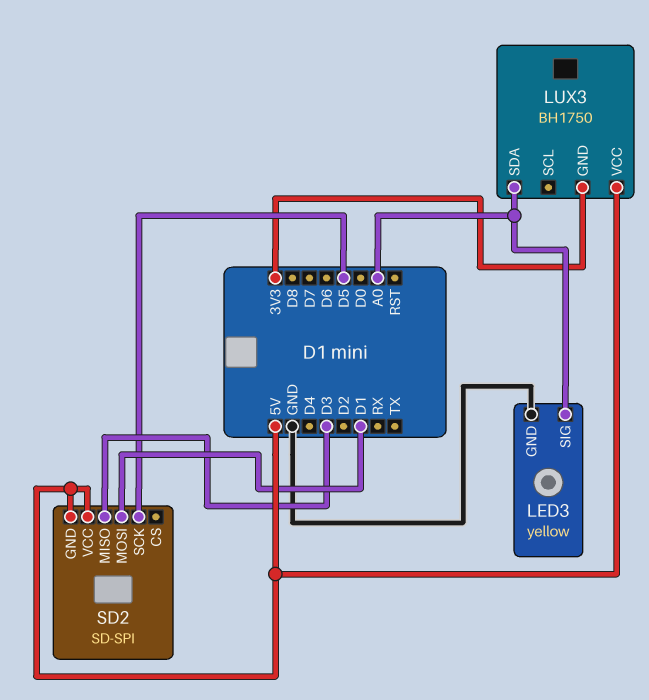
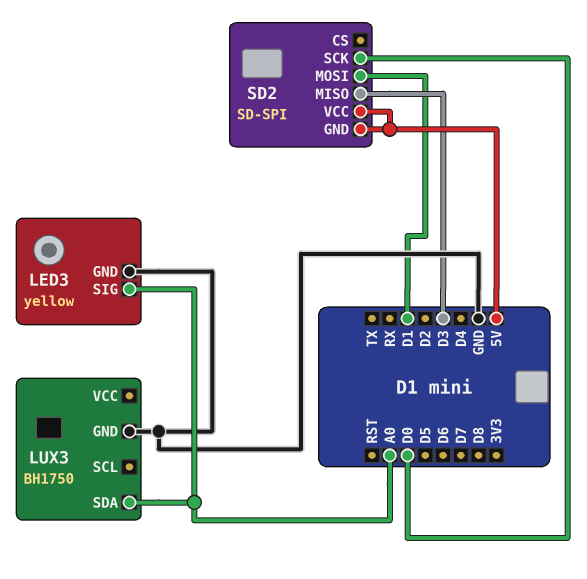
LUX3 pin GND: 3V3 -> GND
LUX3 pin VCC: 5V -> none
SD2 pin SCK: D5 -> D0

